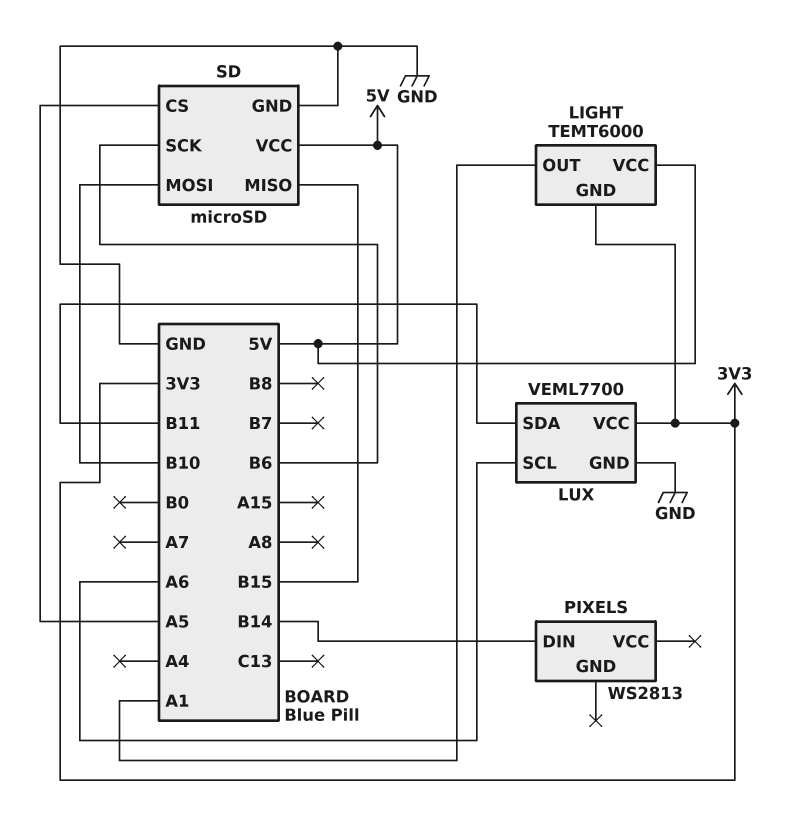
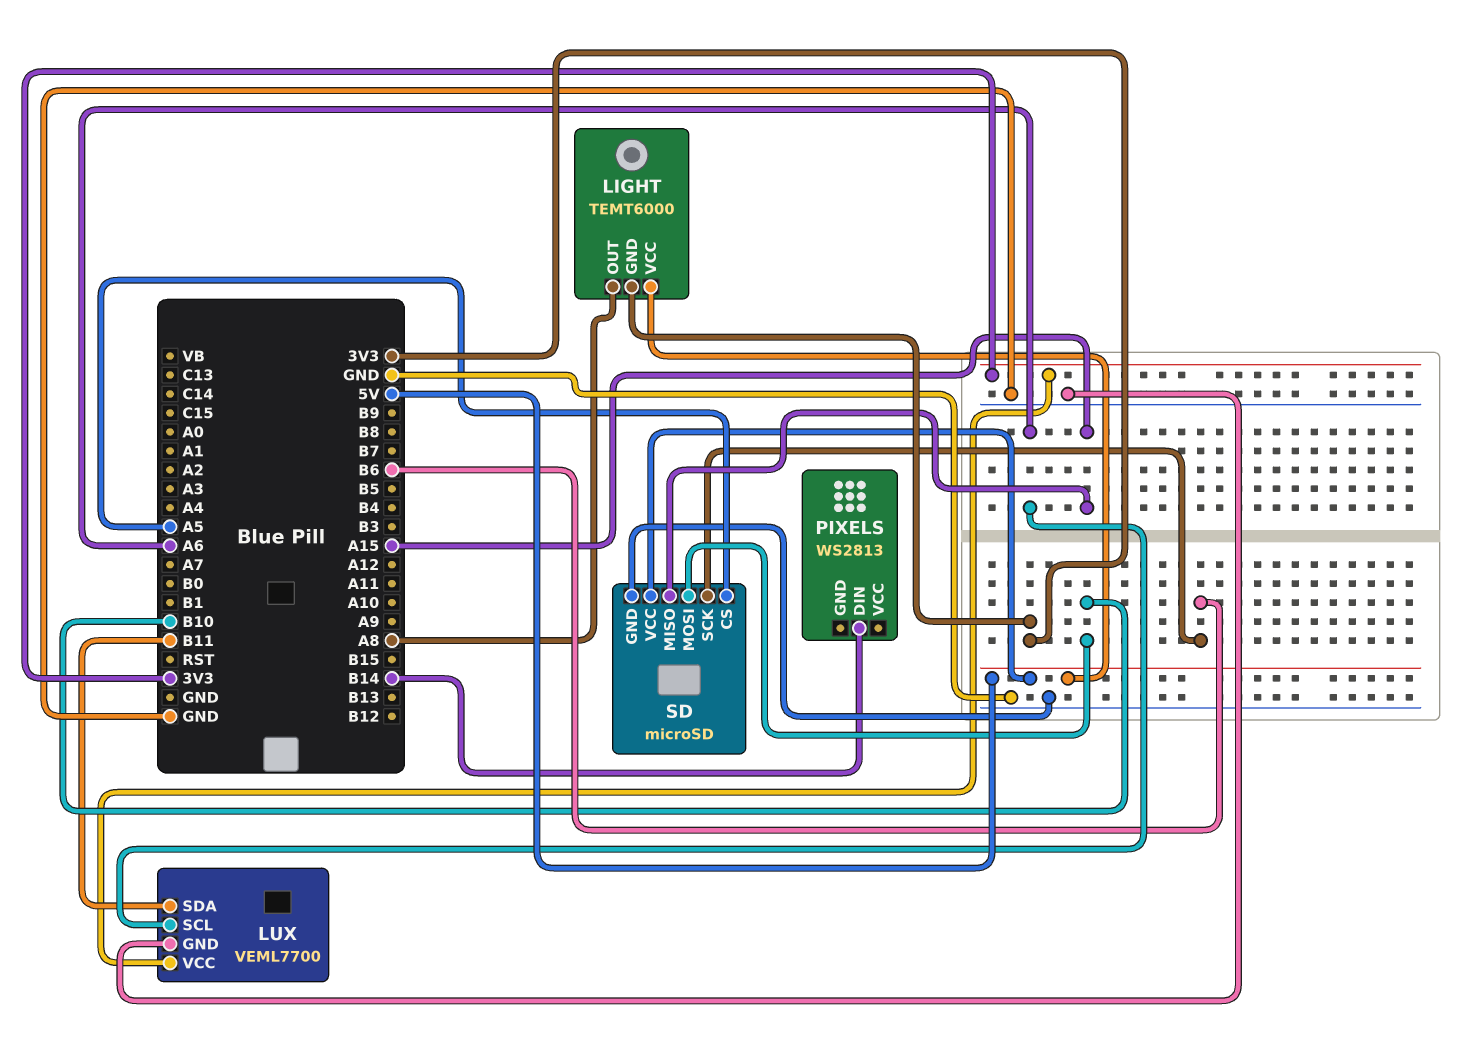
LIGHT pin OUT: A1 -> A8
SD pin MISO: B15 -> A15

